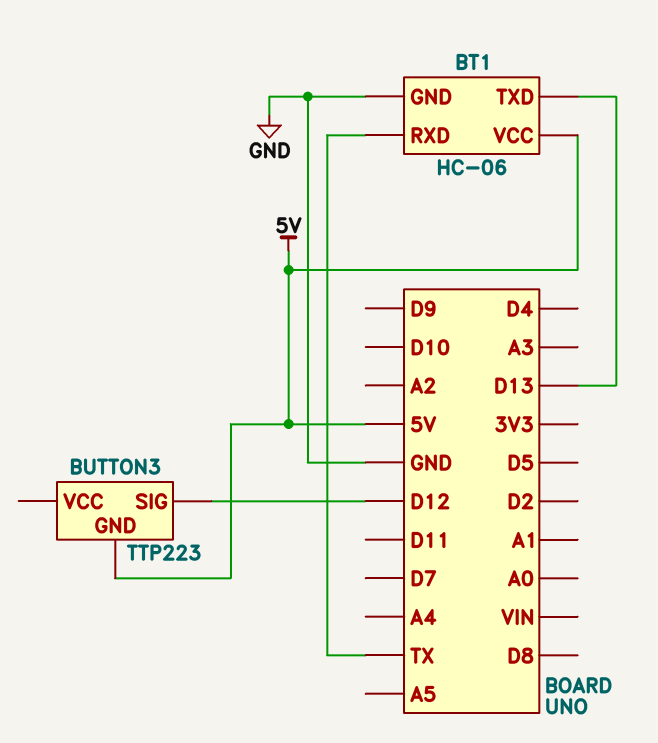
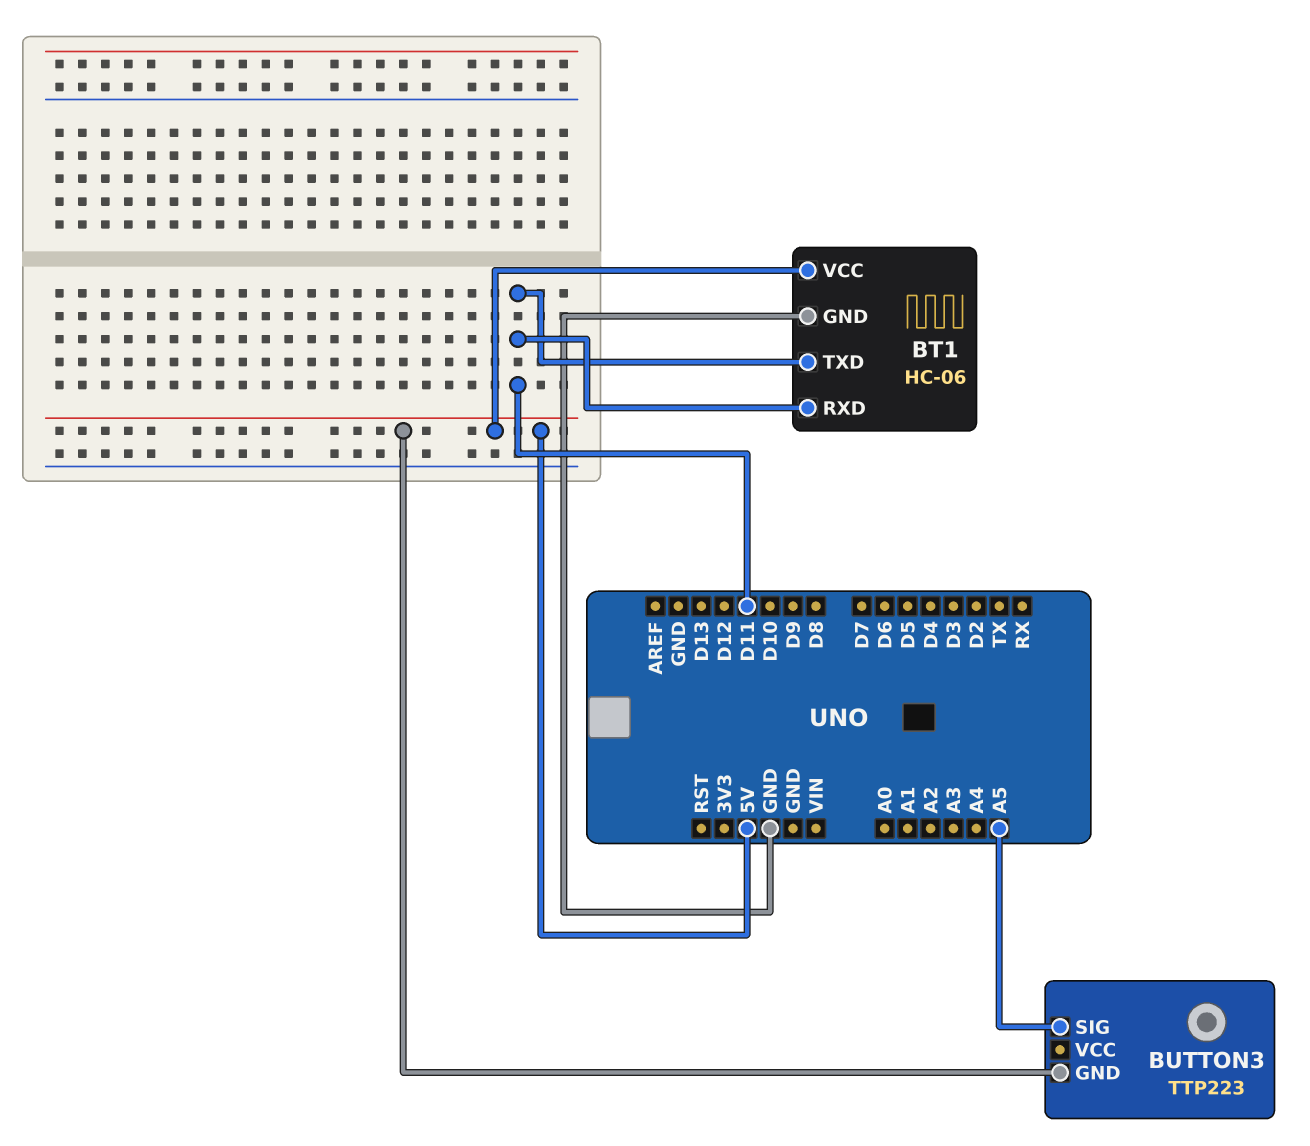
BT1 pin RXD: TX -> D11
BT1 pin TXD: D13 -> D11
BUTTON3 pin SIG: D12 -> A5

